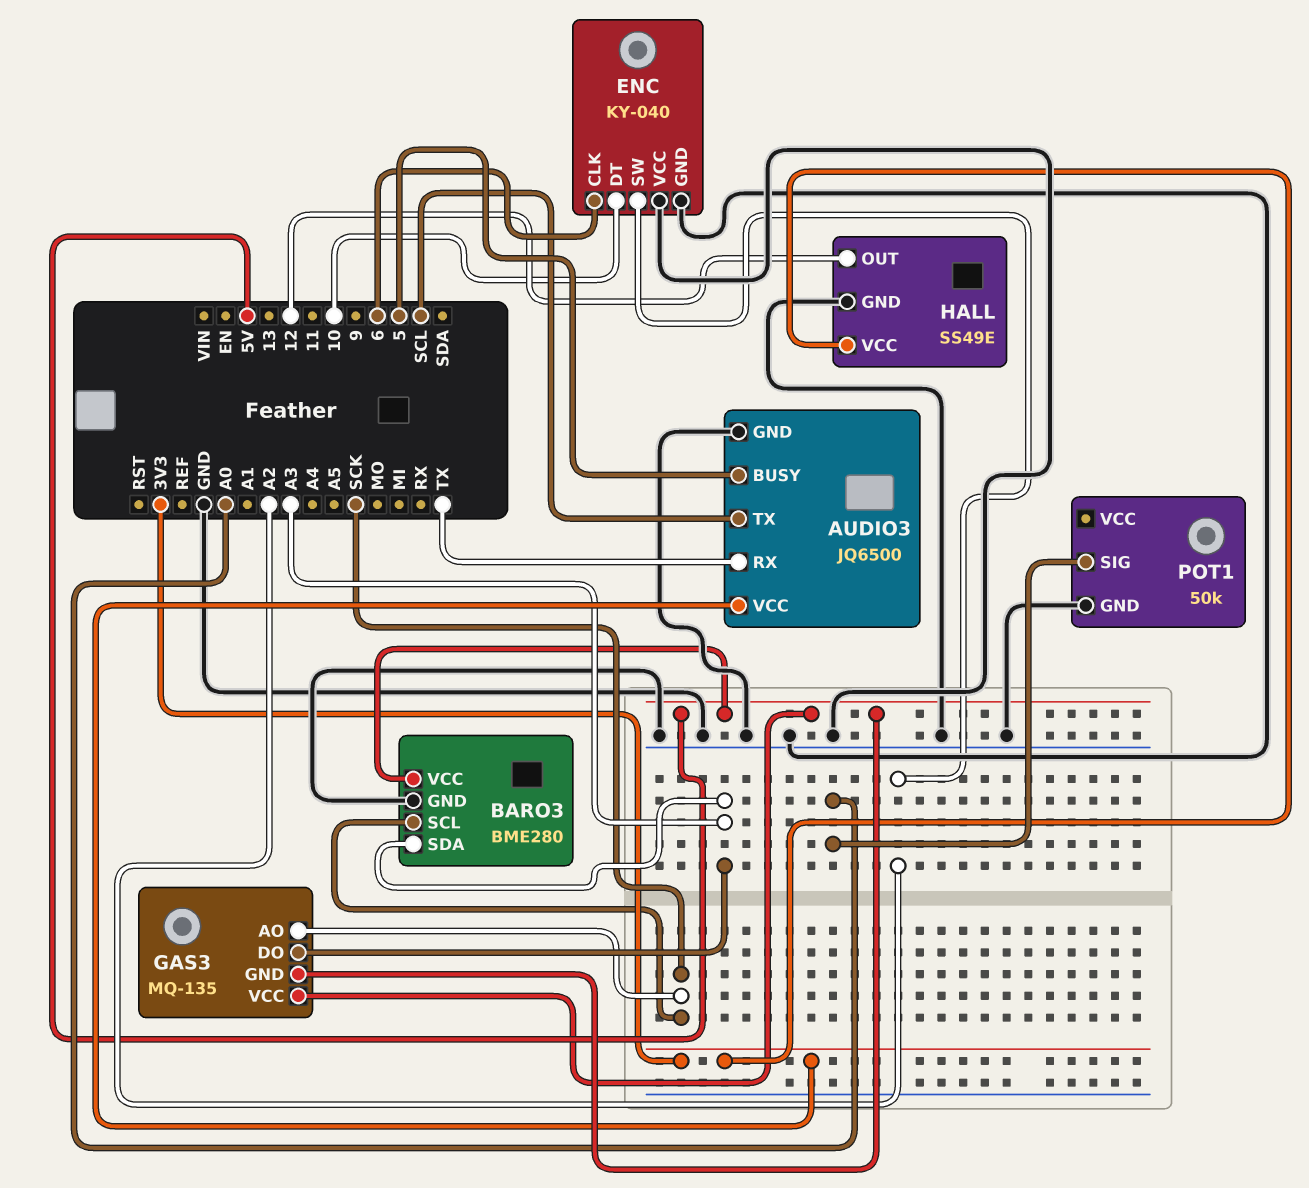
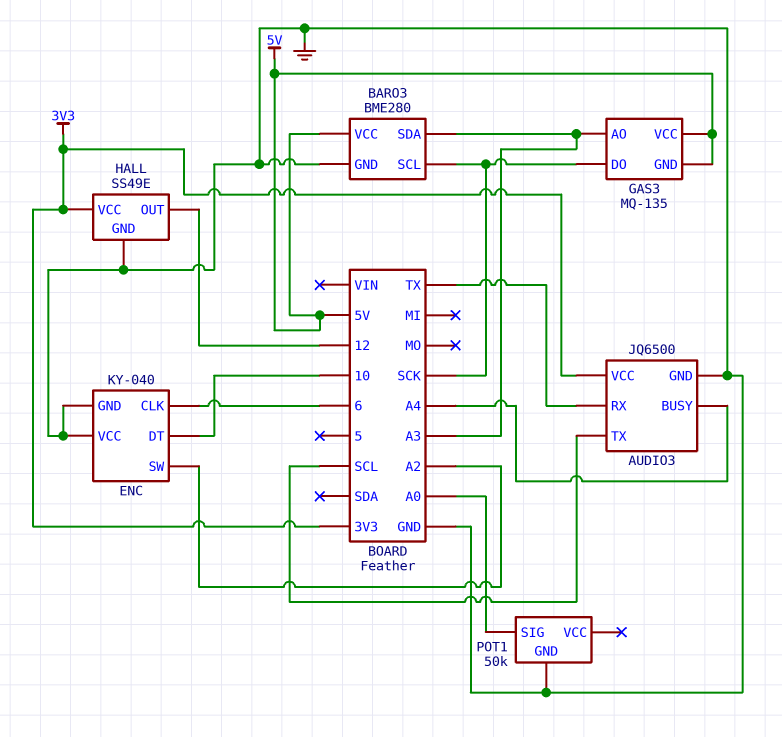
AUDIO3 pin BUSY: 5 -> A4
GAS3 pin AO: SCK -> A3
GAS3 pin DO: A3 -> SCK

